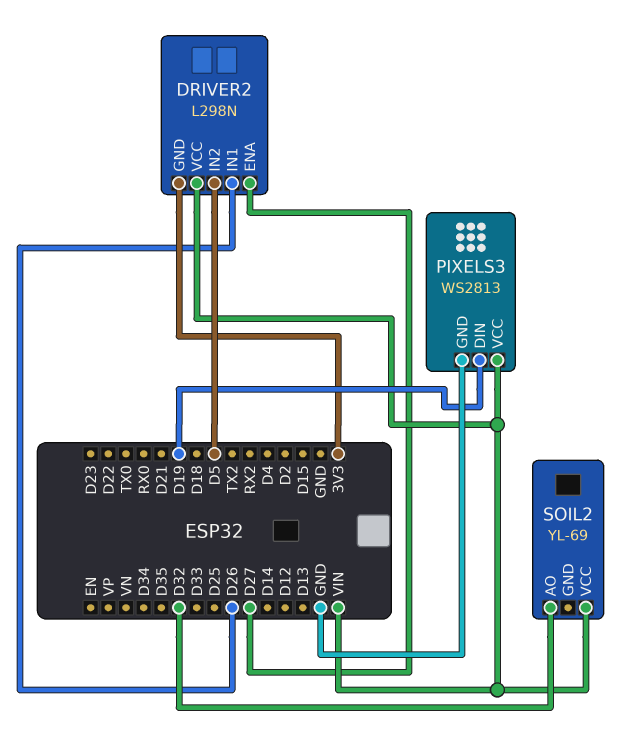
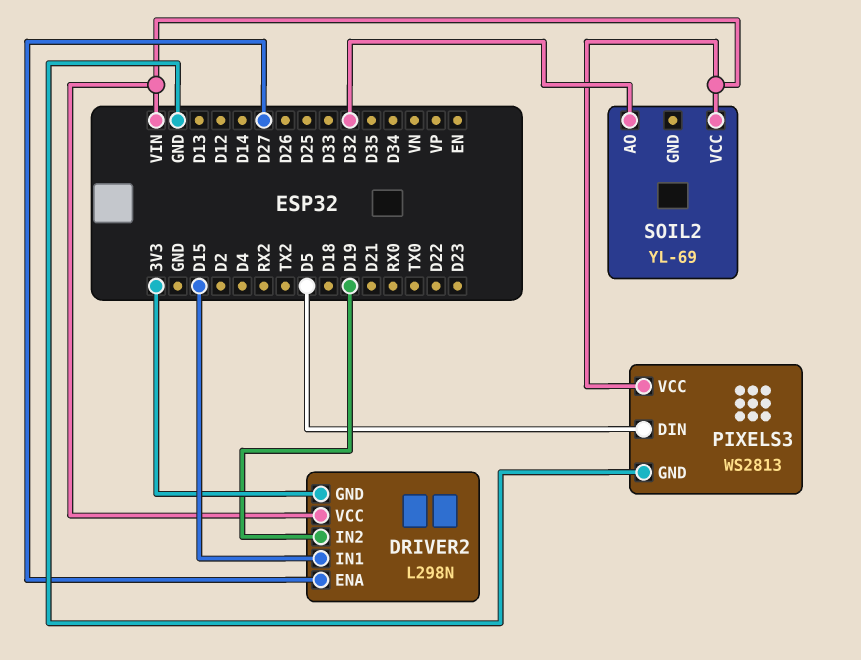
DRIVER2 pin IN1: D26 -> D15
DRIVER2 pin IN2: D5 -> D19
PIXELS3 pin DIN: D19 -> D5

